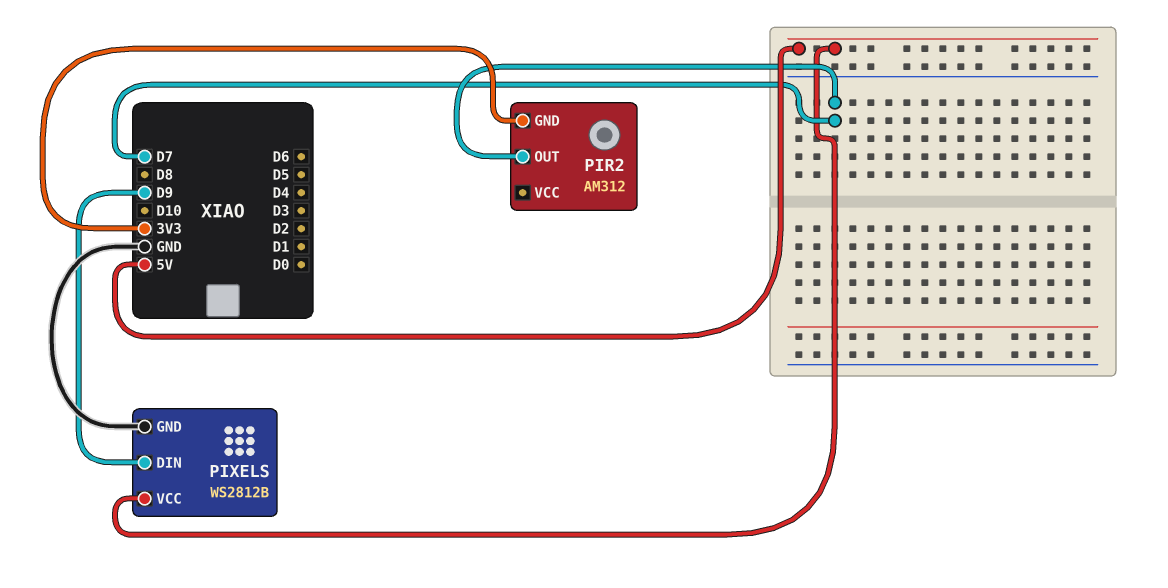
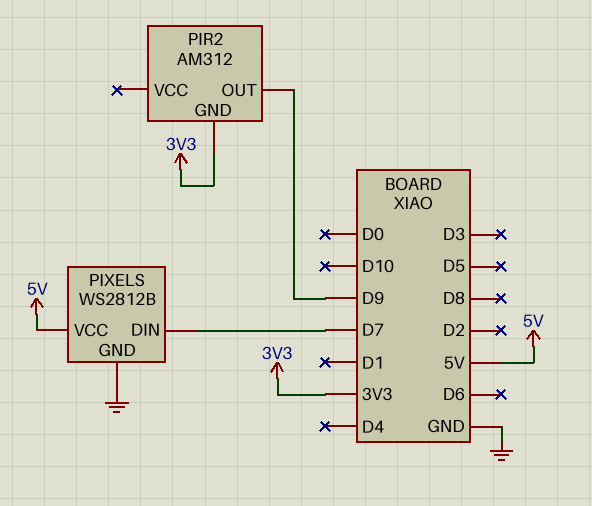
PIR2 pin OUT: D7 -> D9
PIXELS pin DIN: D9 -> D7

